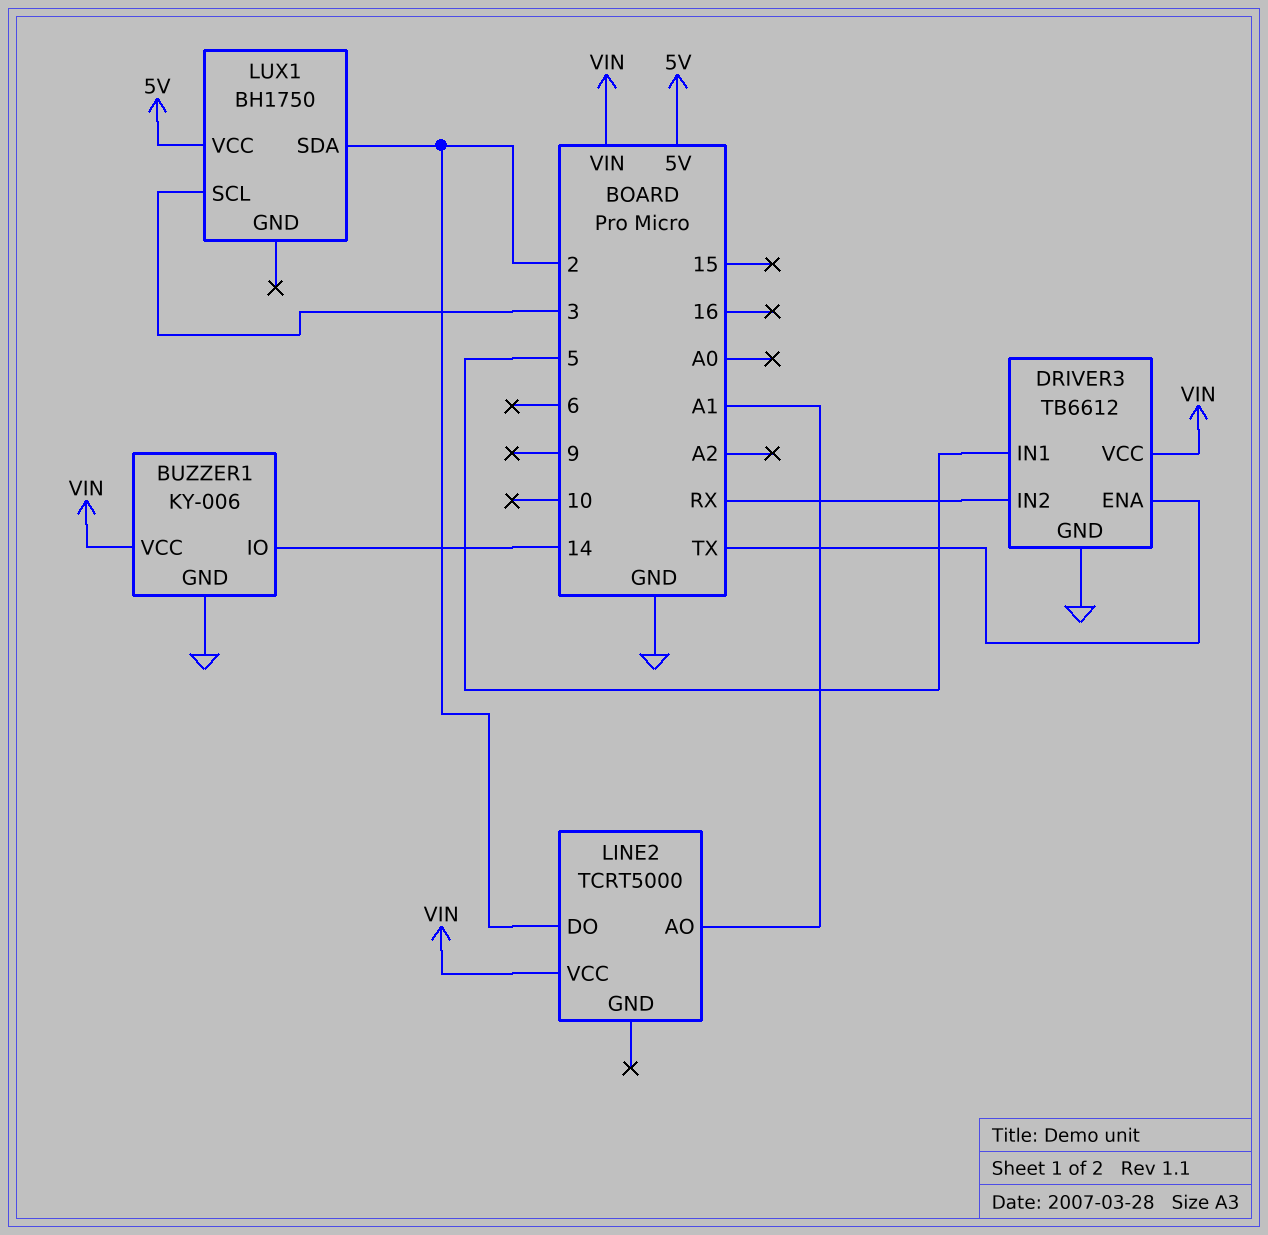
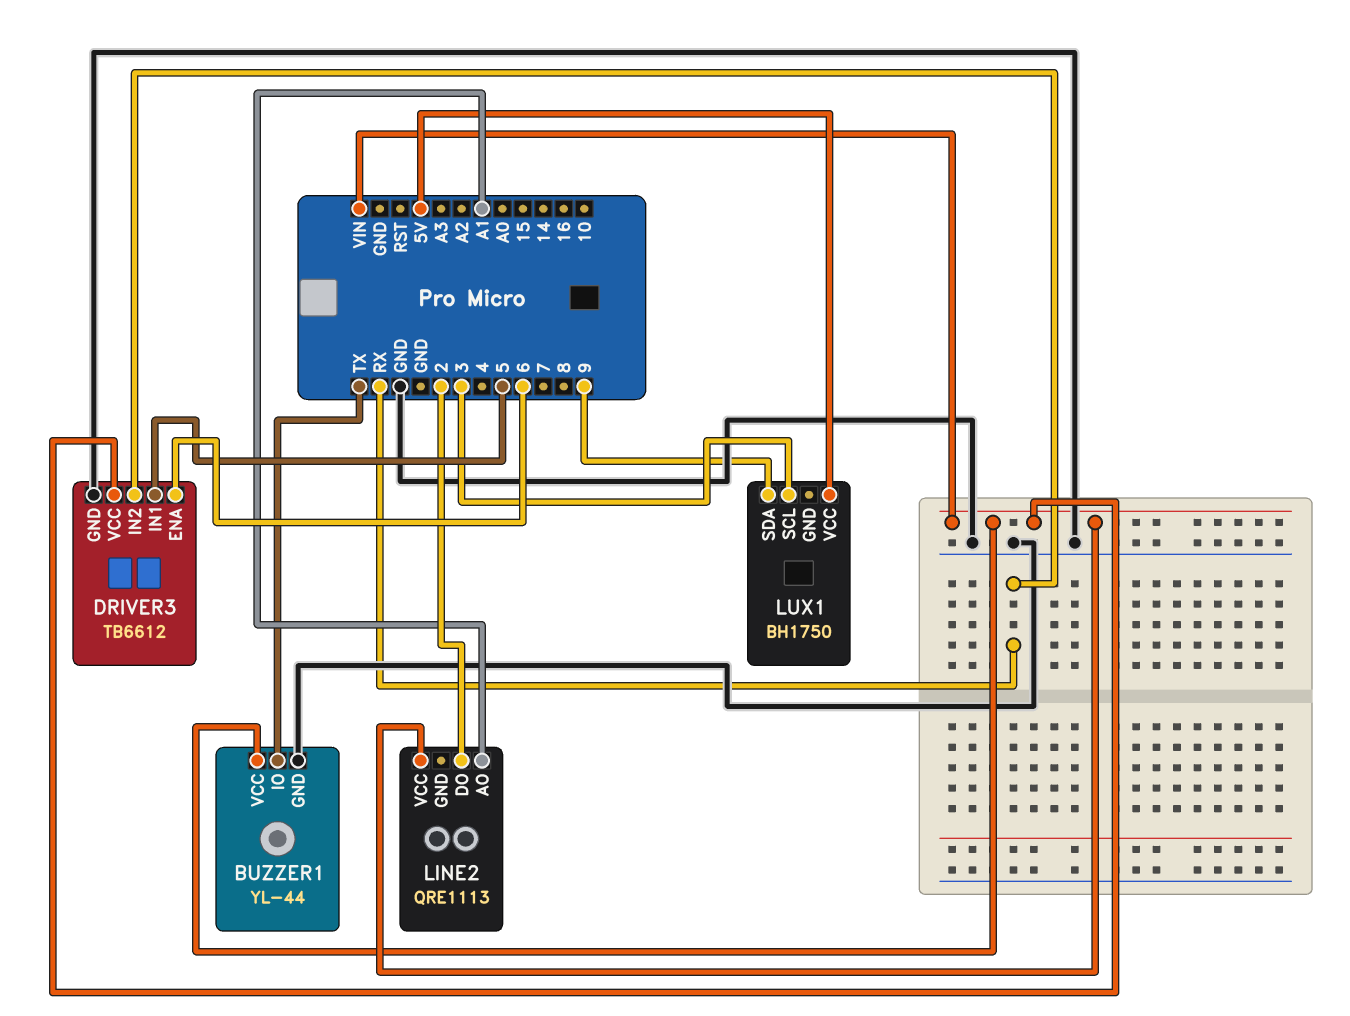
BUZZER1: KY-006 -> YL-44
BUZZER1 pin IO: 14 -> TX
DRIVER3 pin ENA: TX -> 6
LINE2: TCRT5000 -> QRE1113
LUX1 pin SDA: 2 -> 9

